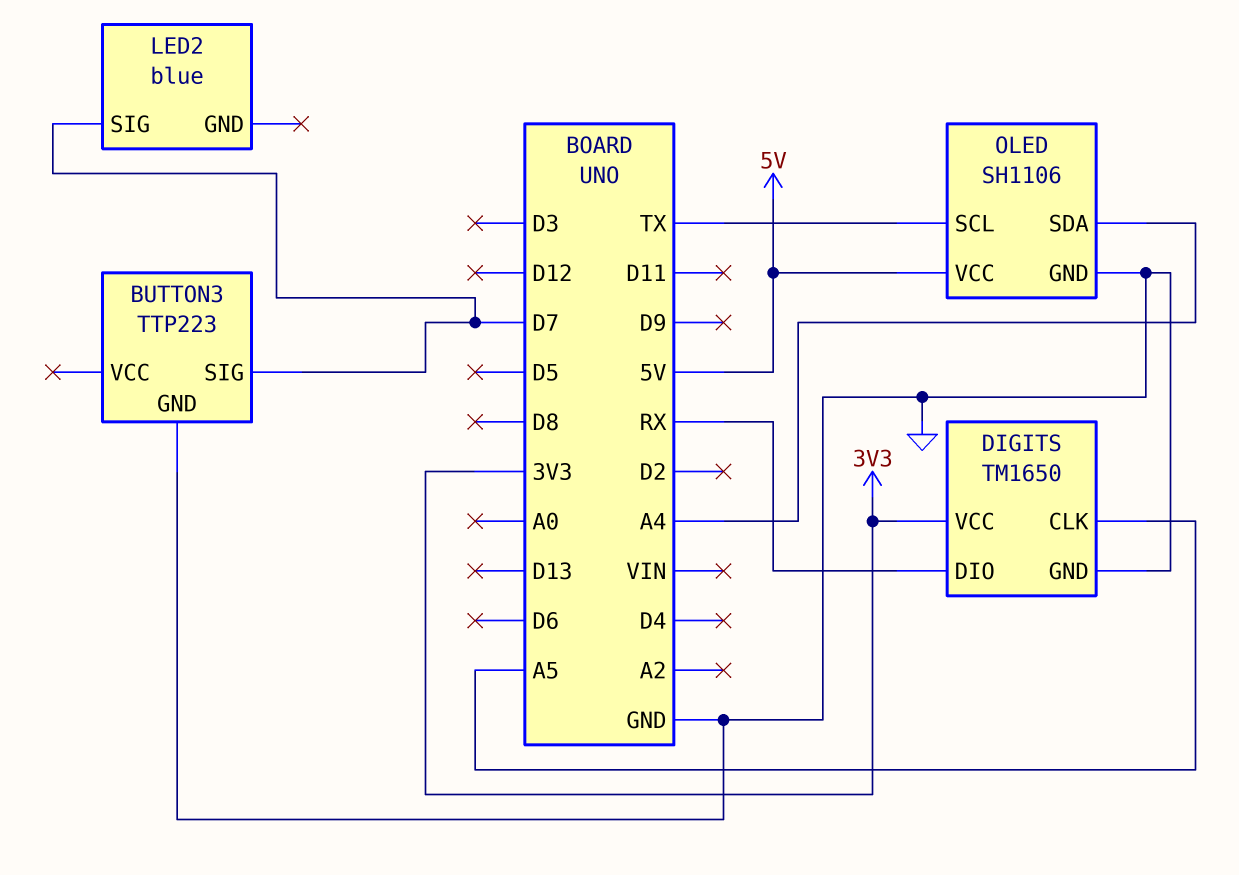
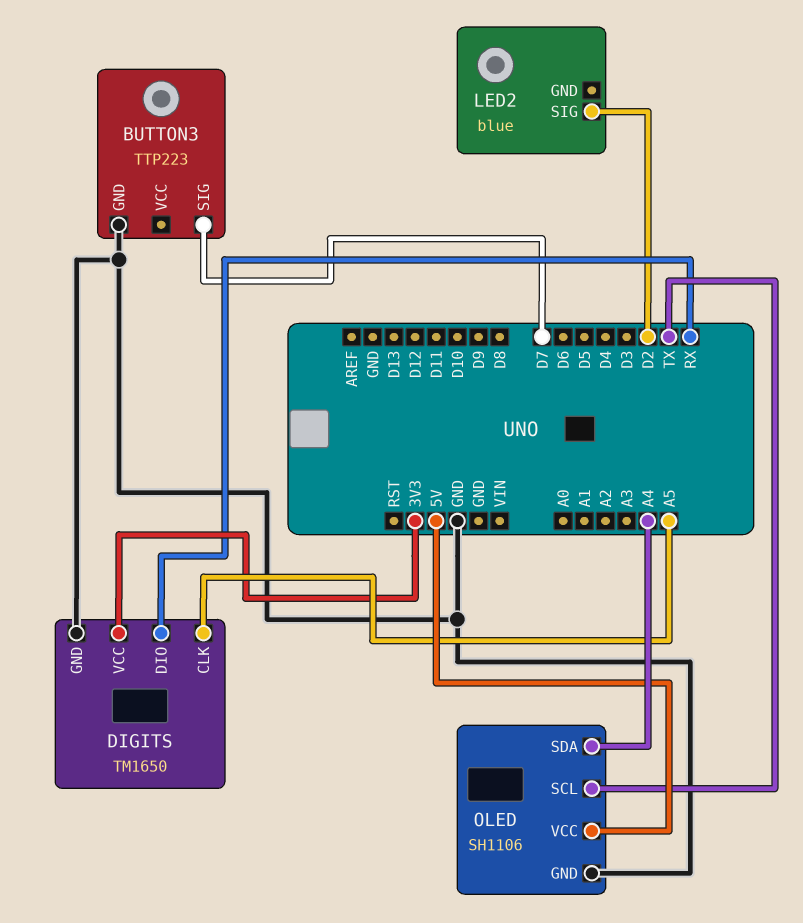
LED2 pin SIG: D7 -> D2

